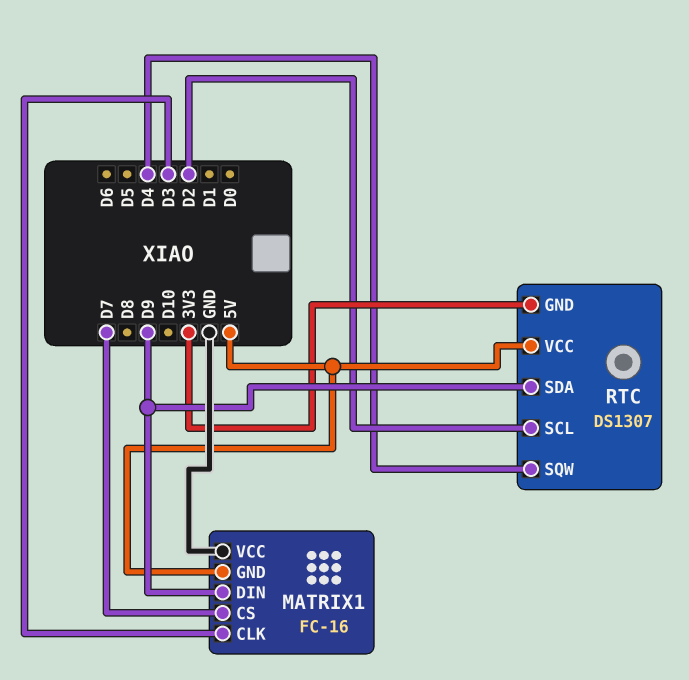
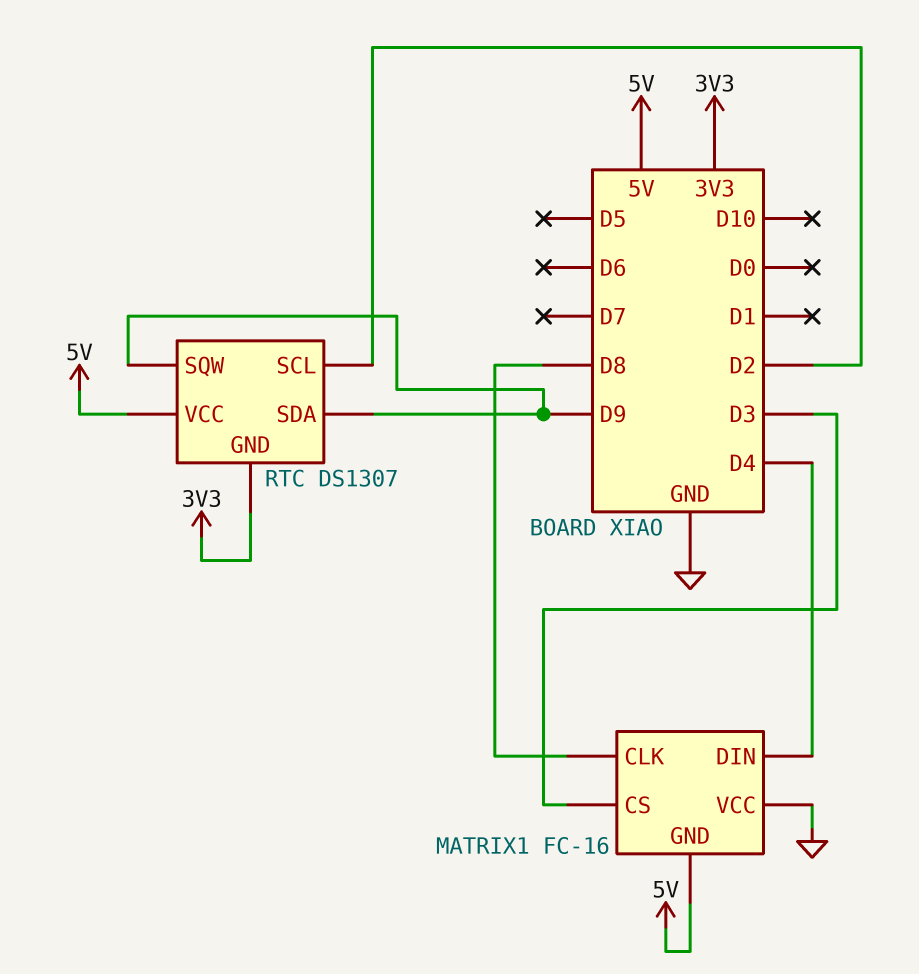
MATRIX1 pin CLK: D3 -> D8
MATRIX1 pin CS: D7 -> D3
MATRIX1 pin DIN: D9 -> D4
RTC pin SQW: D4 -> D9

